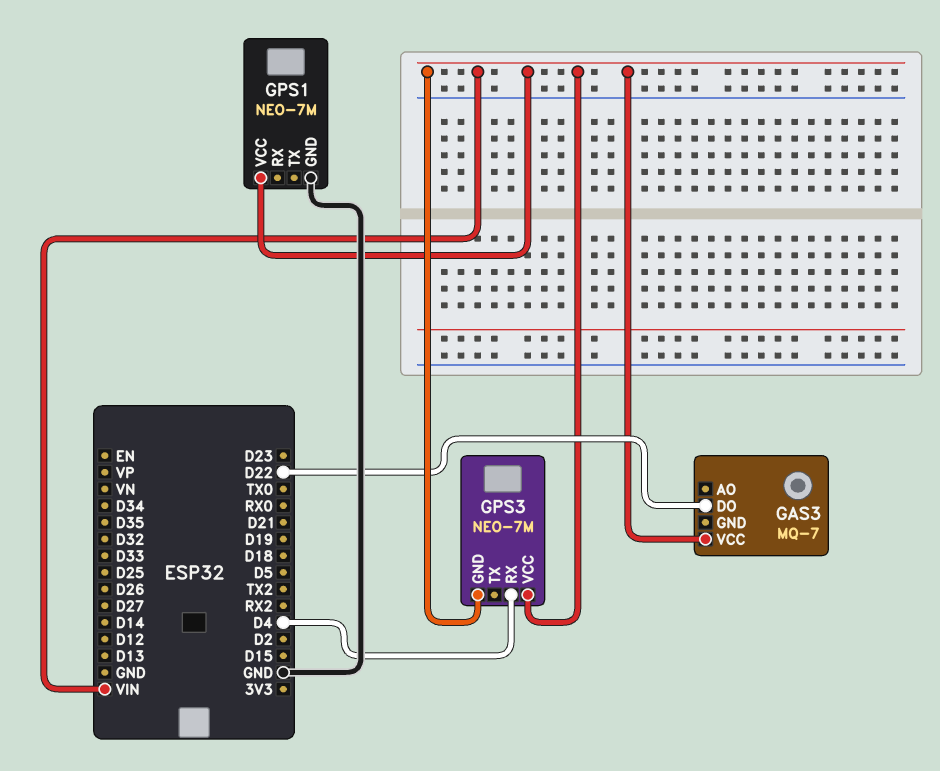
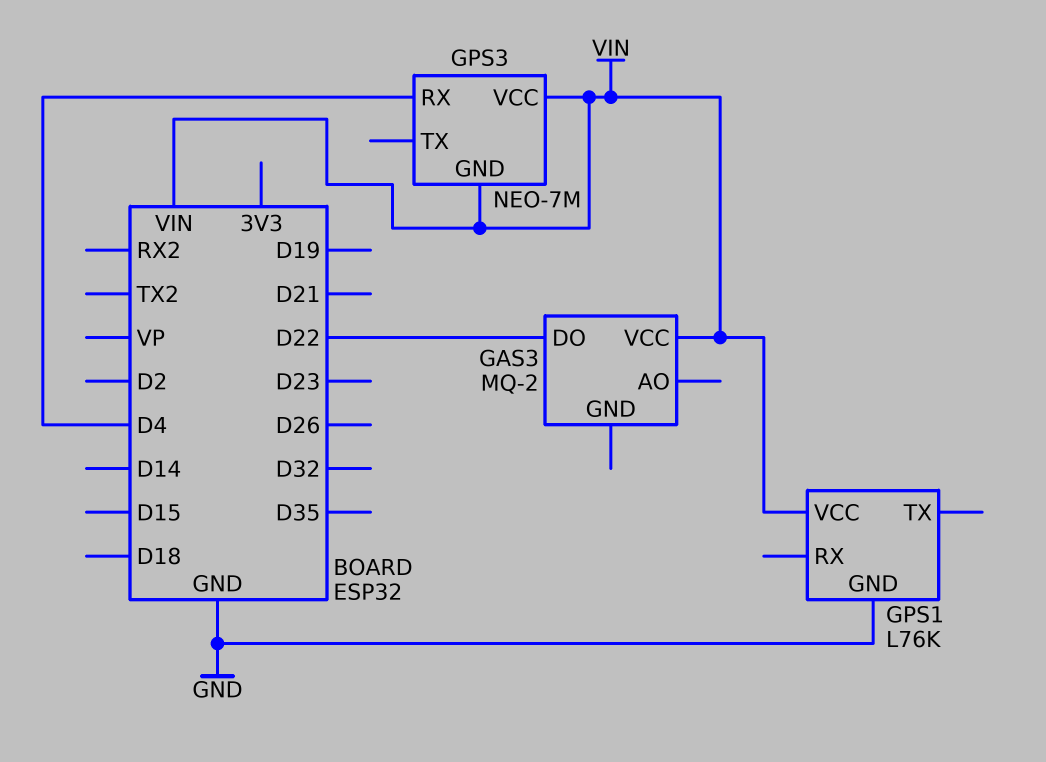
GAS3: MQ-7 -> MQ-2
GPS1: NEO-7M -> L76K

